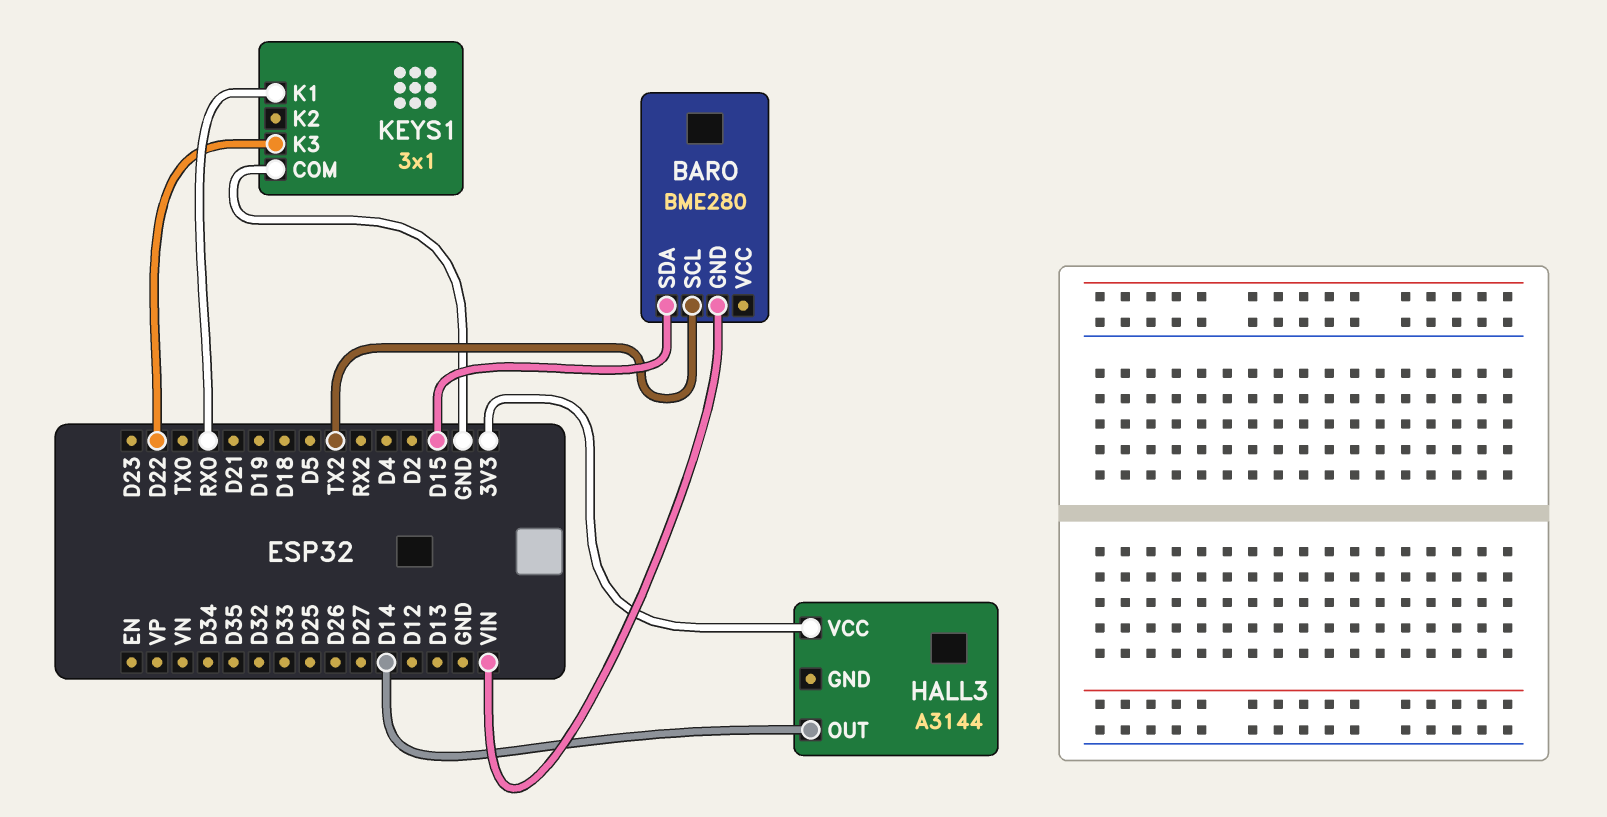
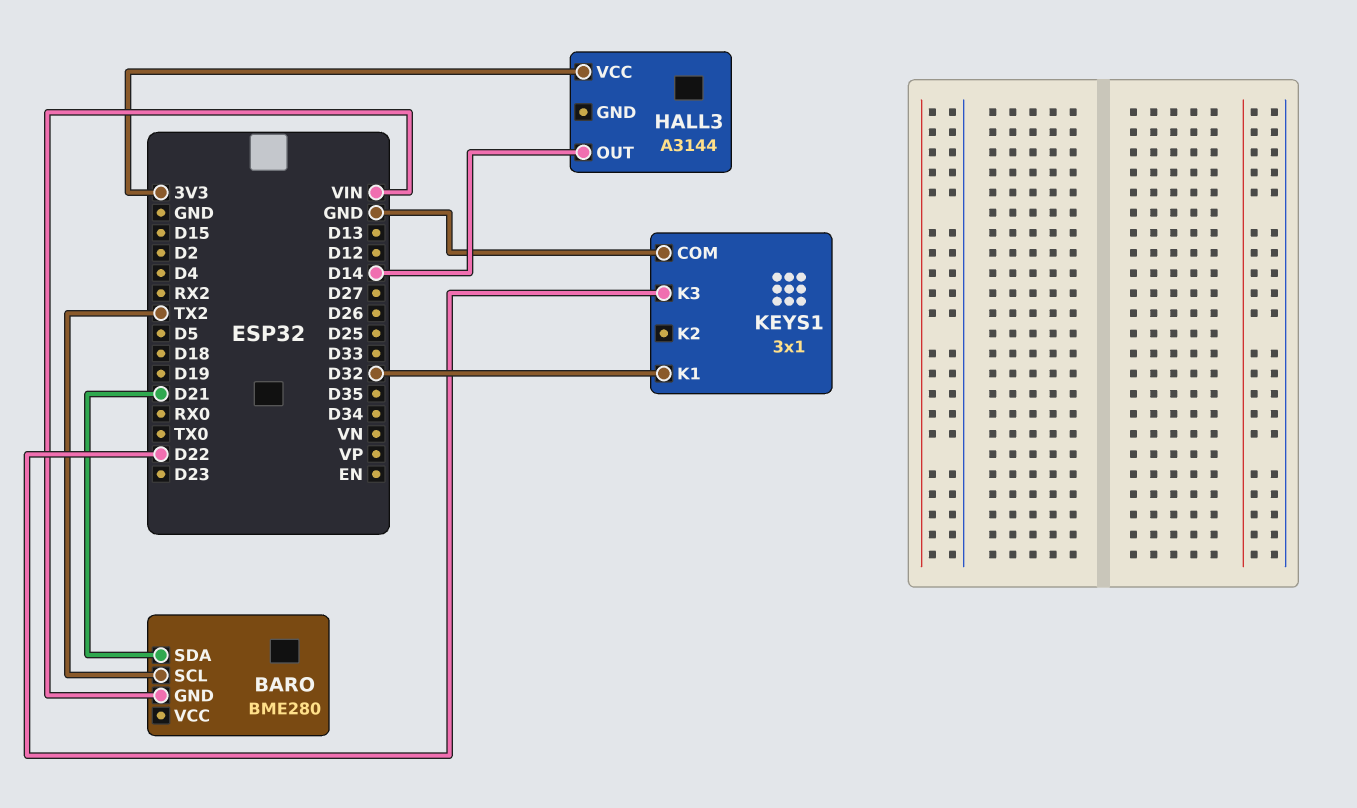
BARO pin SDA: D15 -> D21
KEYS1 pin K1: RX0 -> D32

